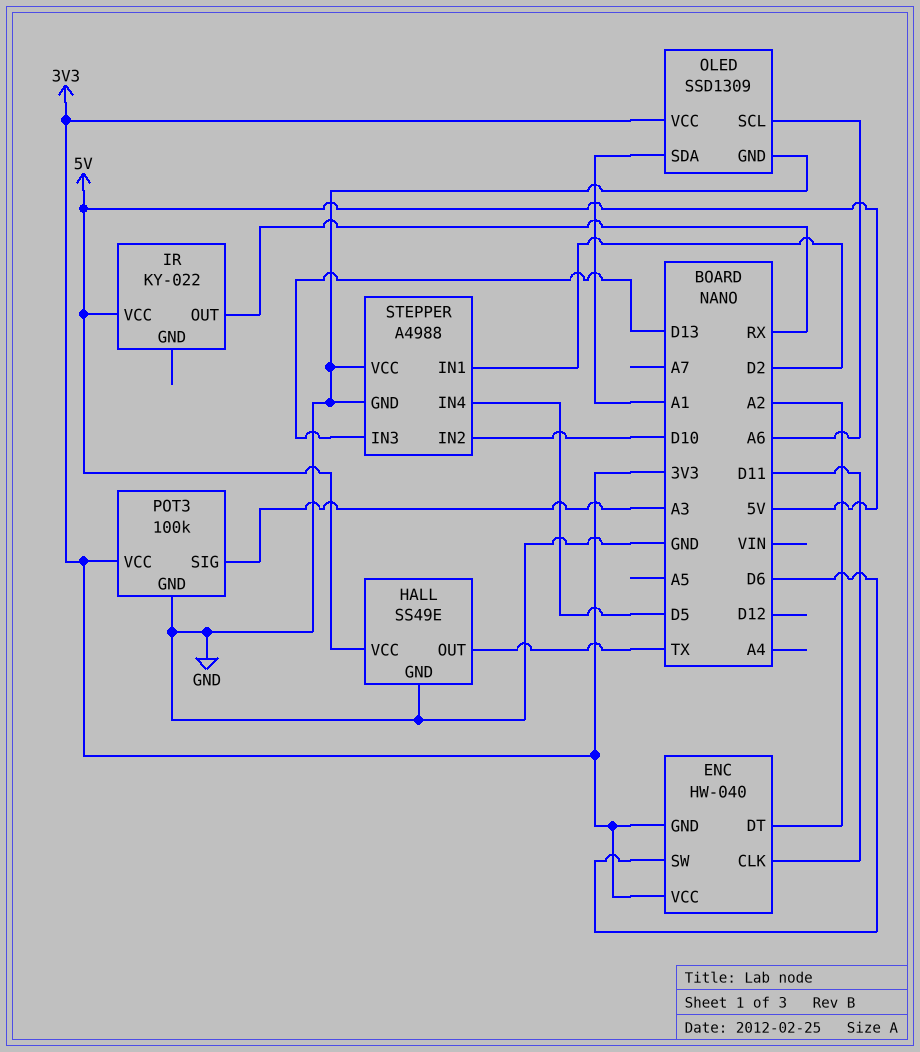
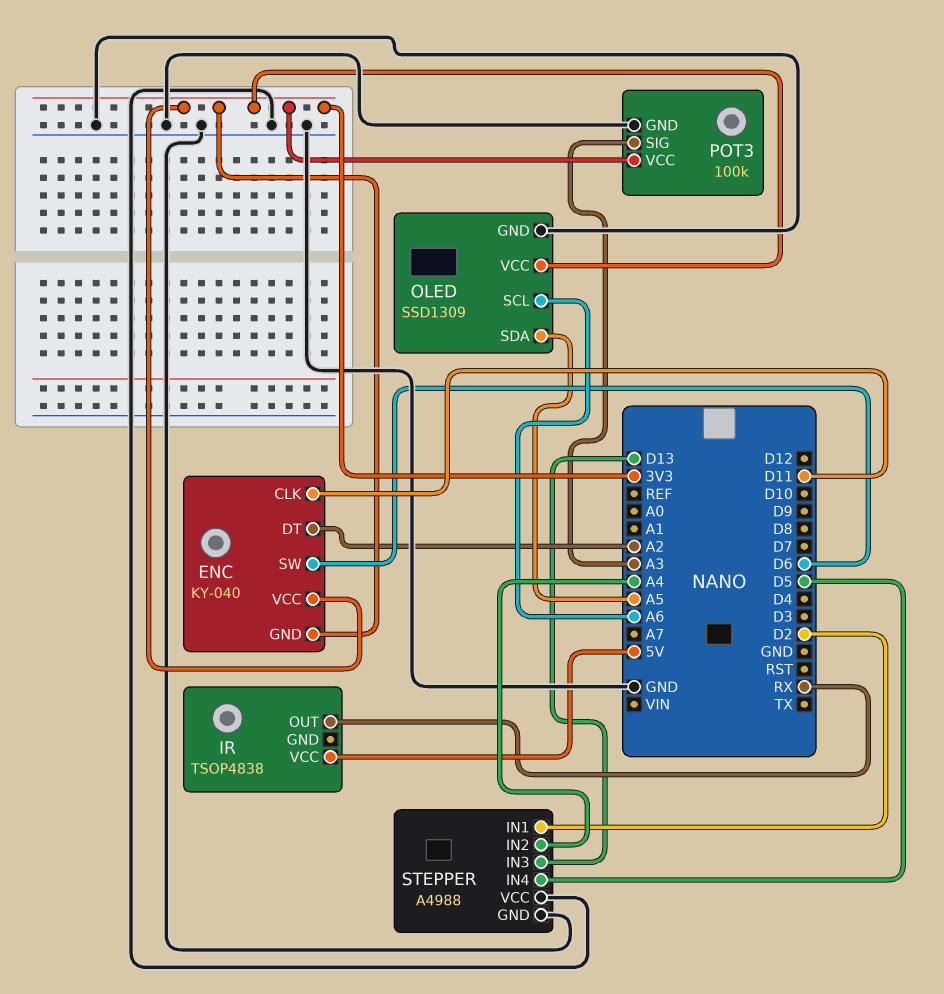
ENC: HW-040 -> KY-040
HALL: SS49E -> none
HALL pin GND: GND -> none
HALL pin OUT: TX -> none
HALL pin VCC: 5V -> none
IR: KY-022 -> TSOP4838
OLED pin SDA: A1 -> A5
STEPPER pin IN2: D10 -> A4

